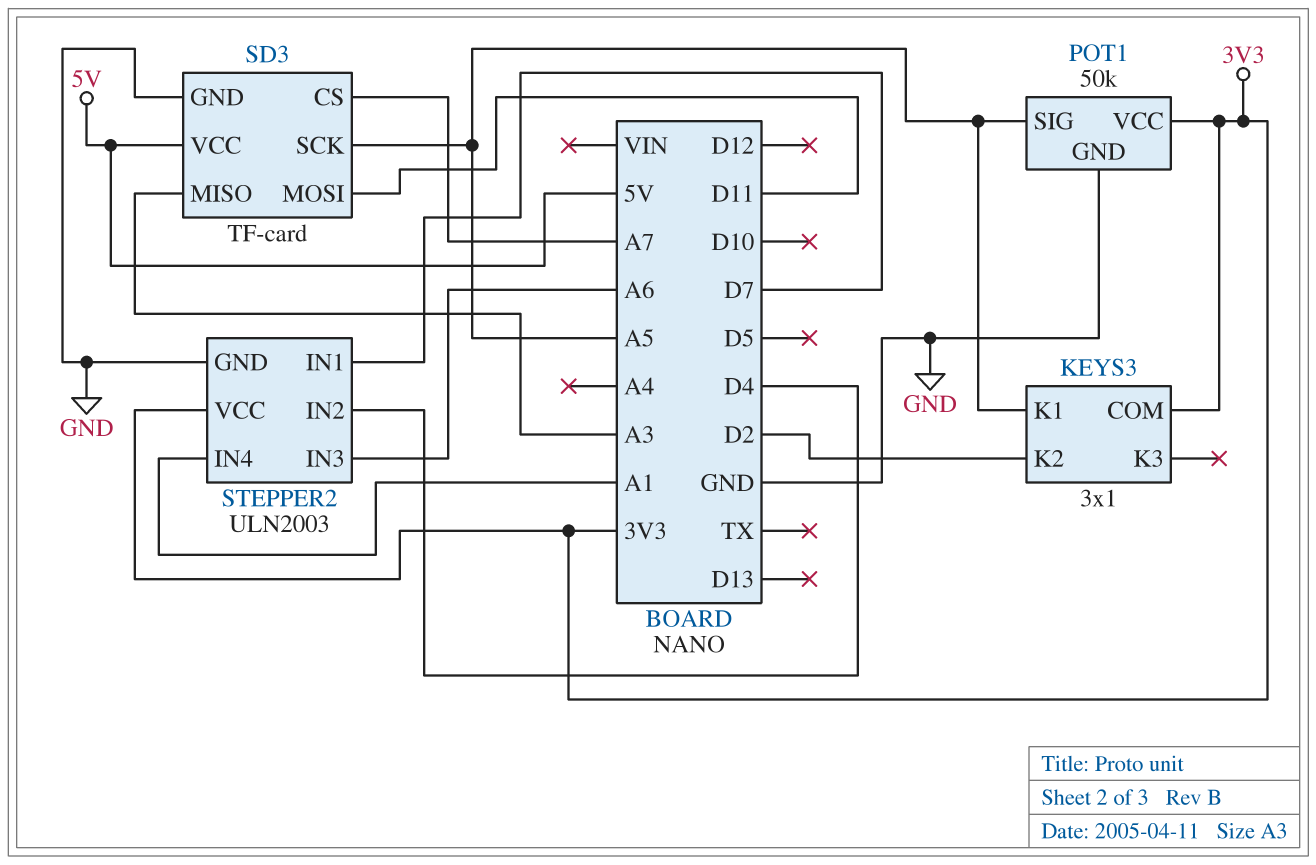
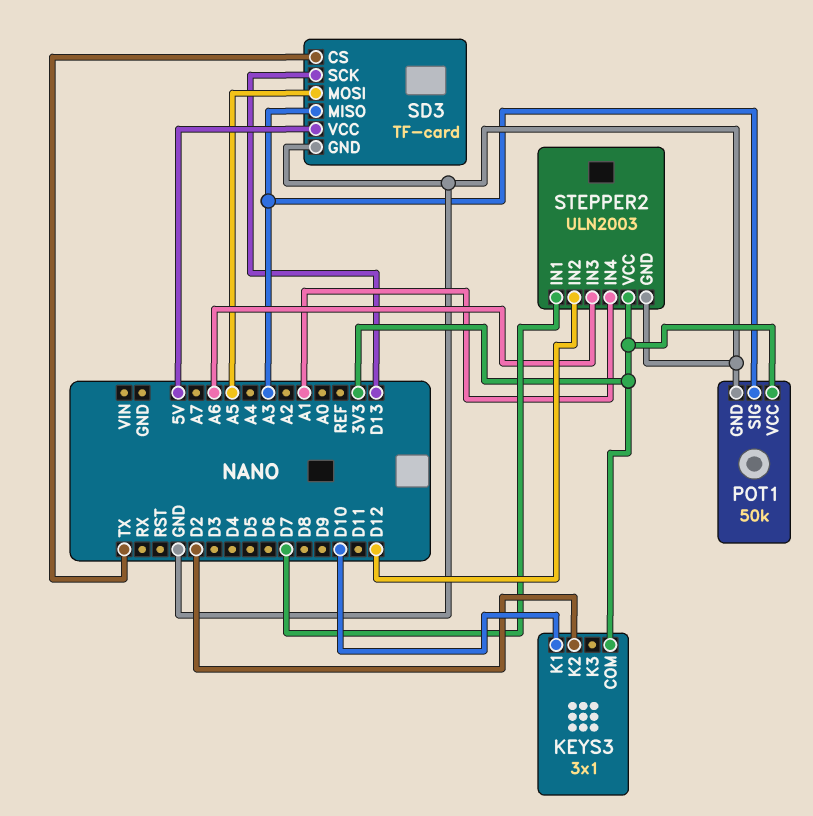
KEYS3 pin K1: A5 -> D10
POT1 pin SIG: A5 -> A3
SD3 pin CS: A7 -> TX
SD3 pin MOSI: D11 -> A5
SD3 pin SCK: A5 -> D13
STEPPER2 pin IN2: D4 -> D12

